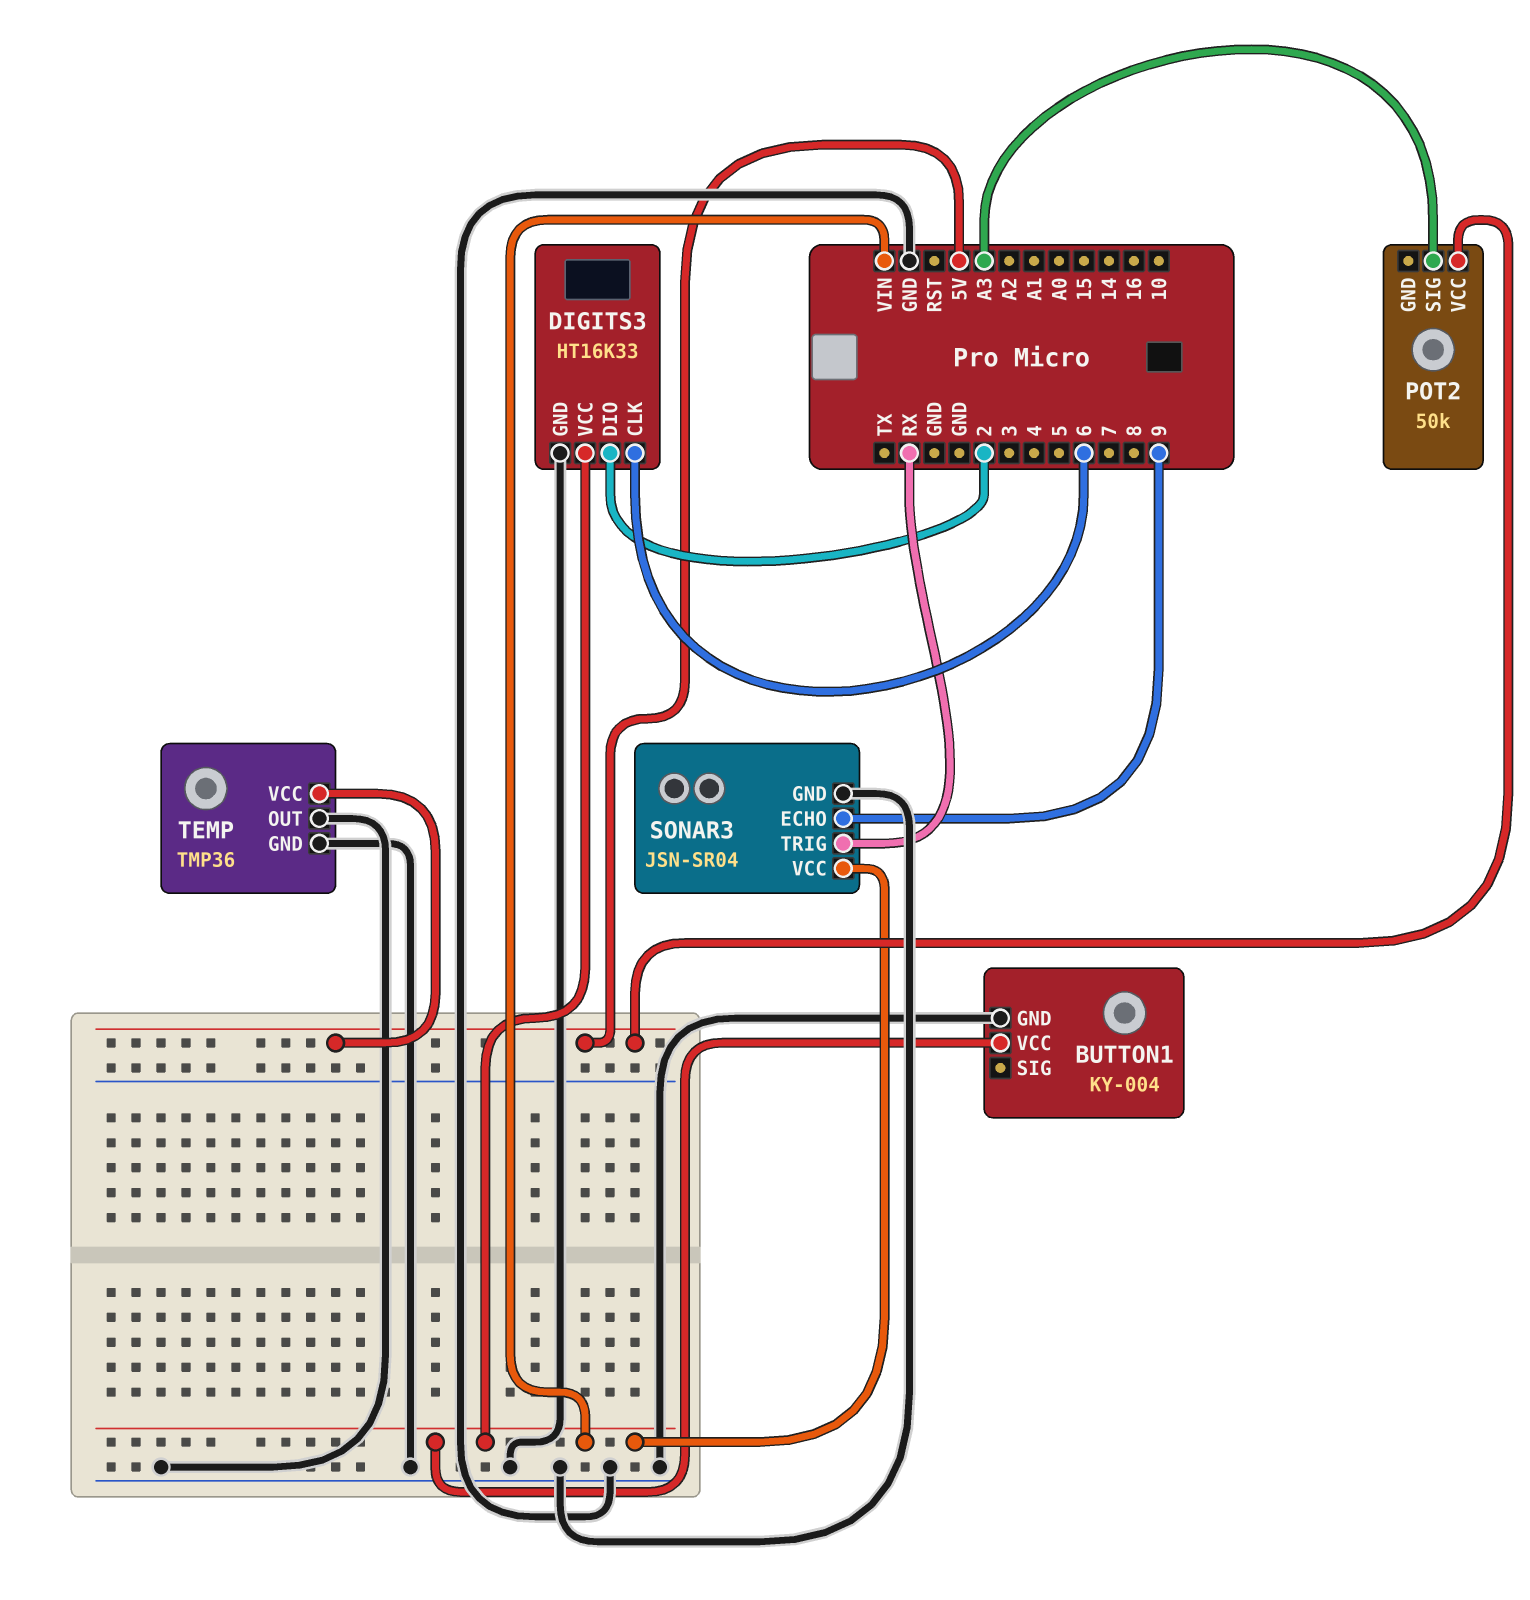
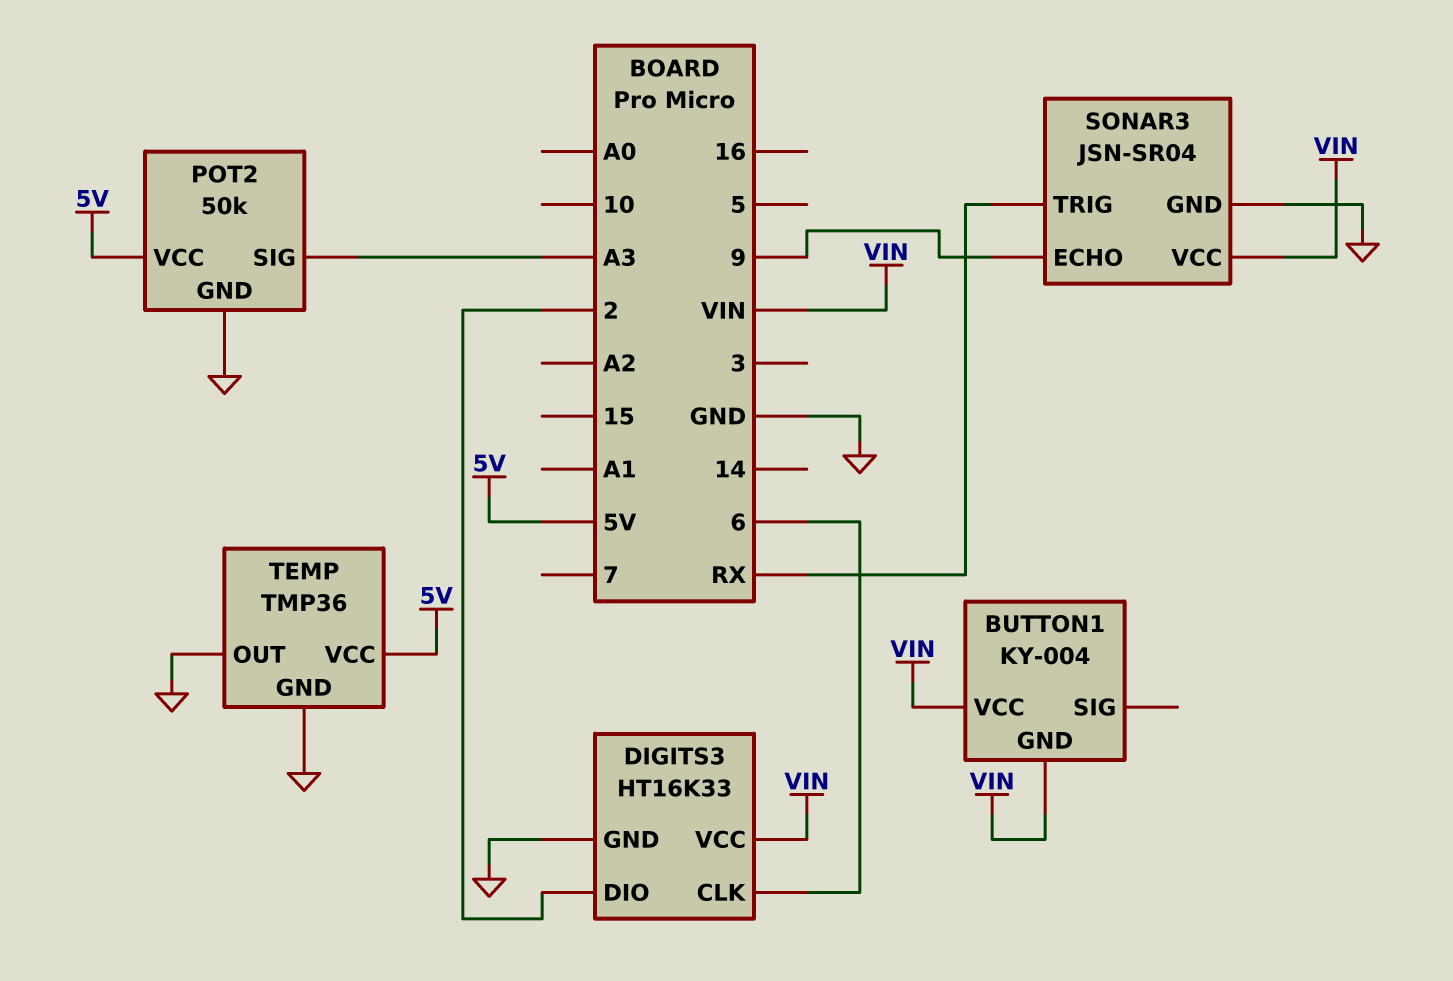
BUTTON1 pin GND: GND -> VIN
POT2 pin GND: none -> GND

